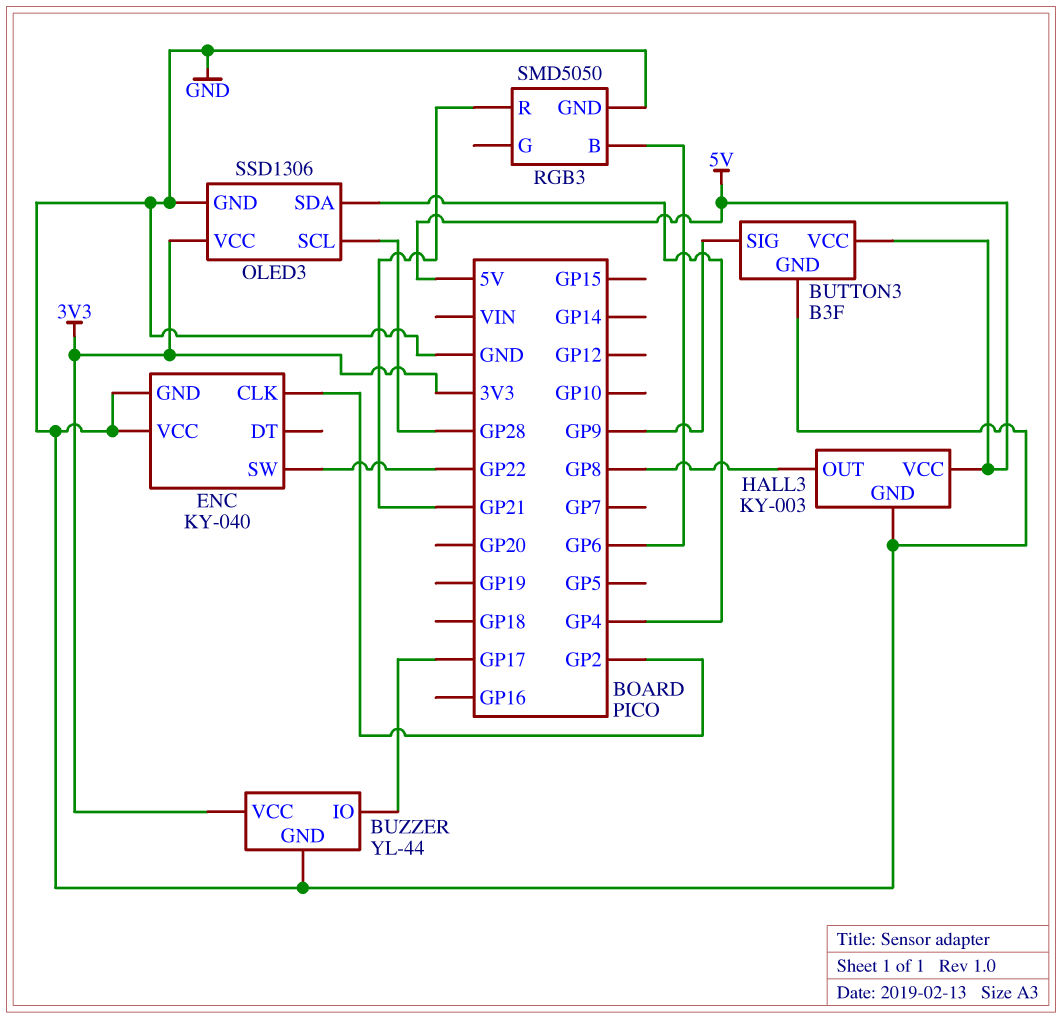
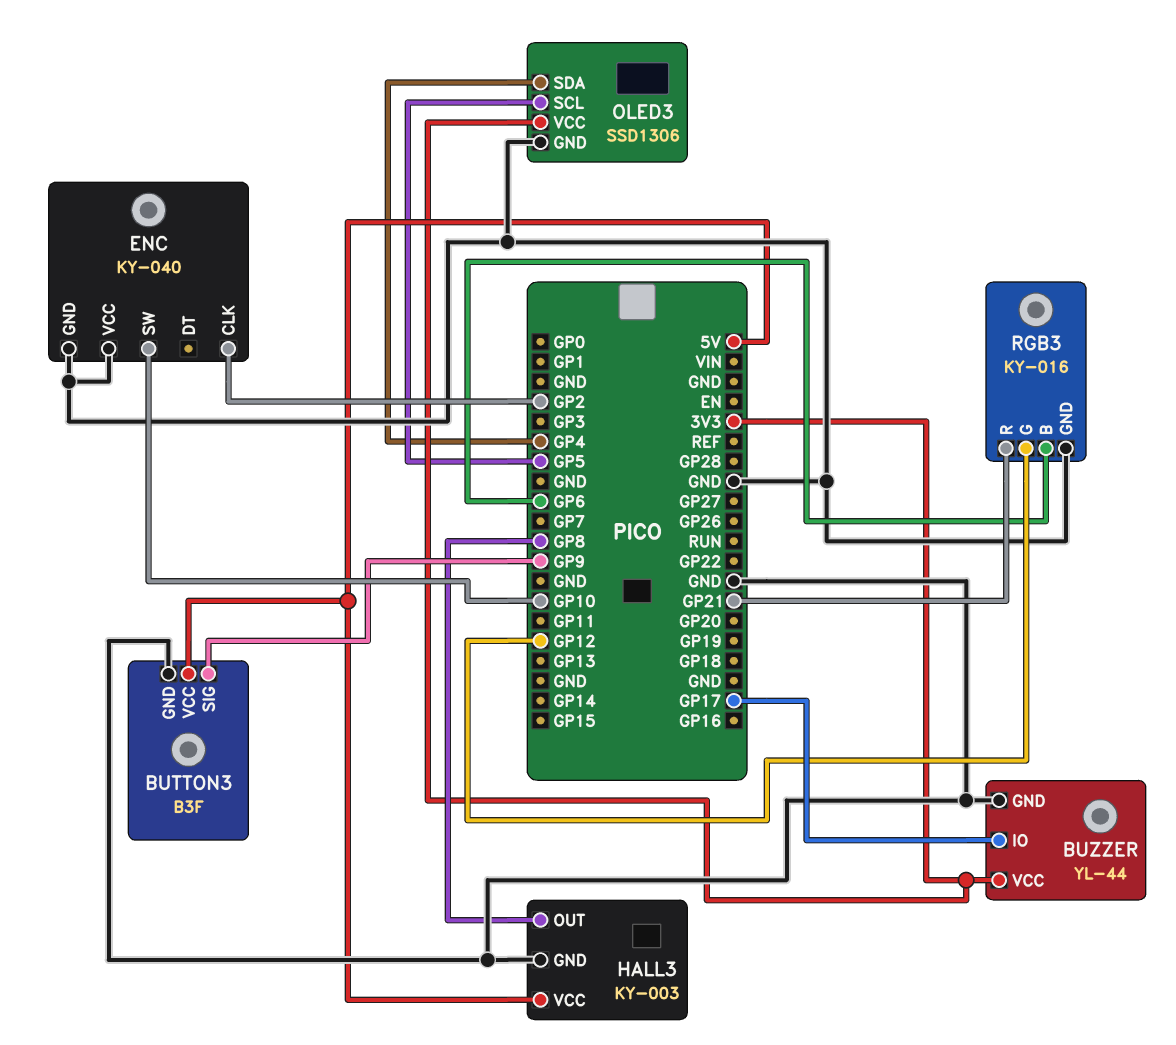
ENC pin SW: GP22 -> GP10
OLED3 pin SCL: GP28 -> GP5
RGB3: SMD5050 -> KY-016
RGB3 pin G: none -> GP12

